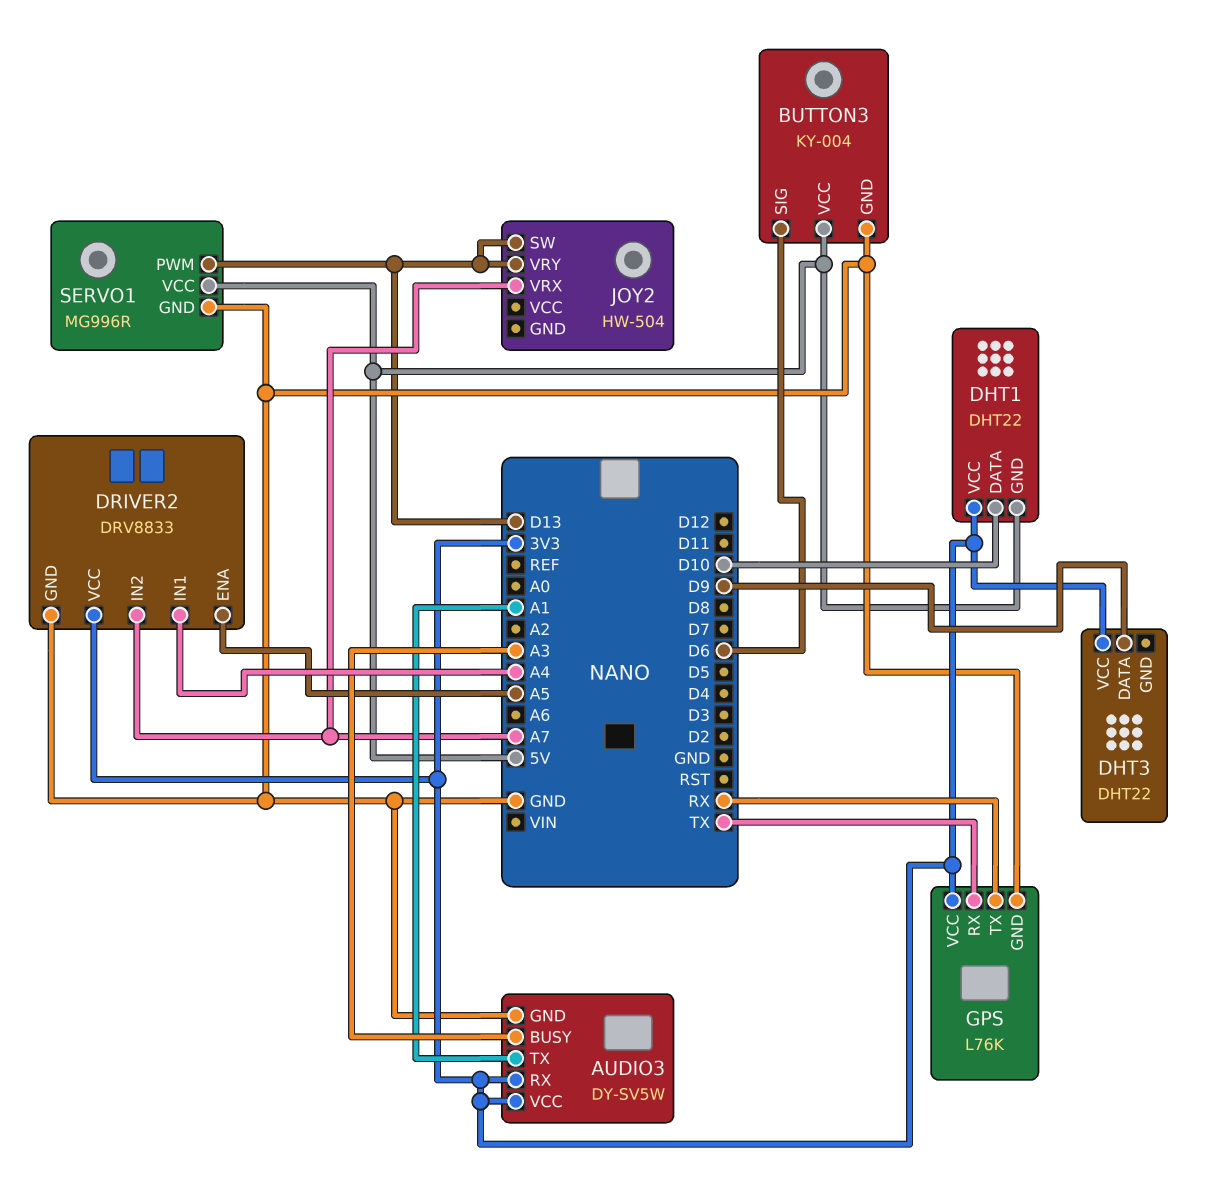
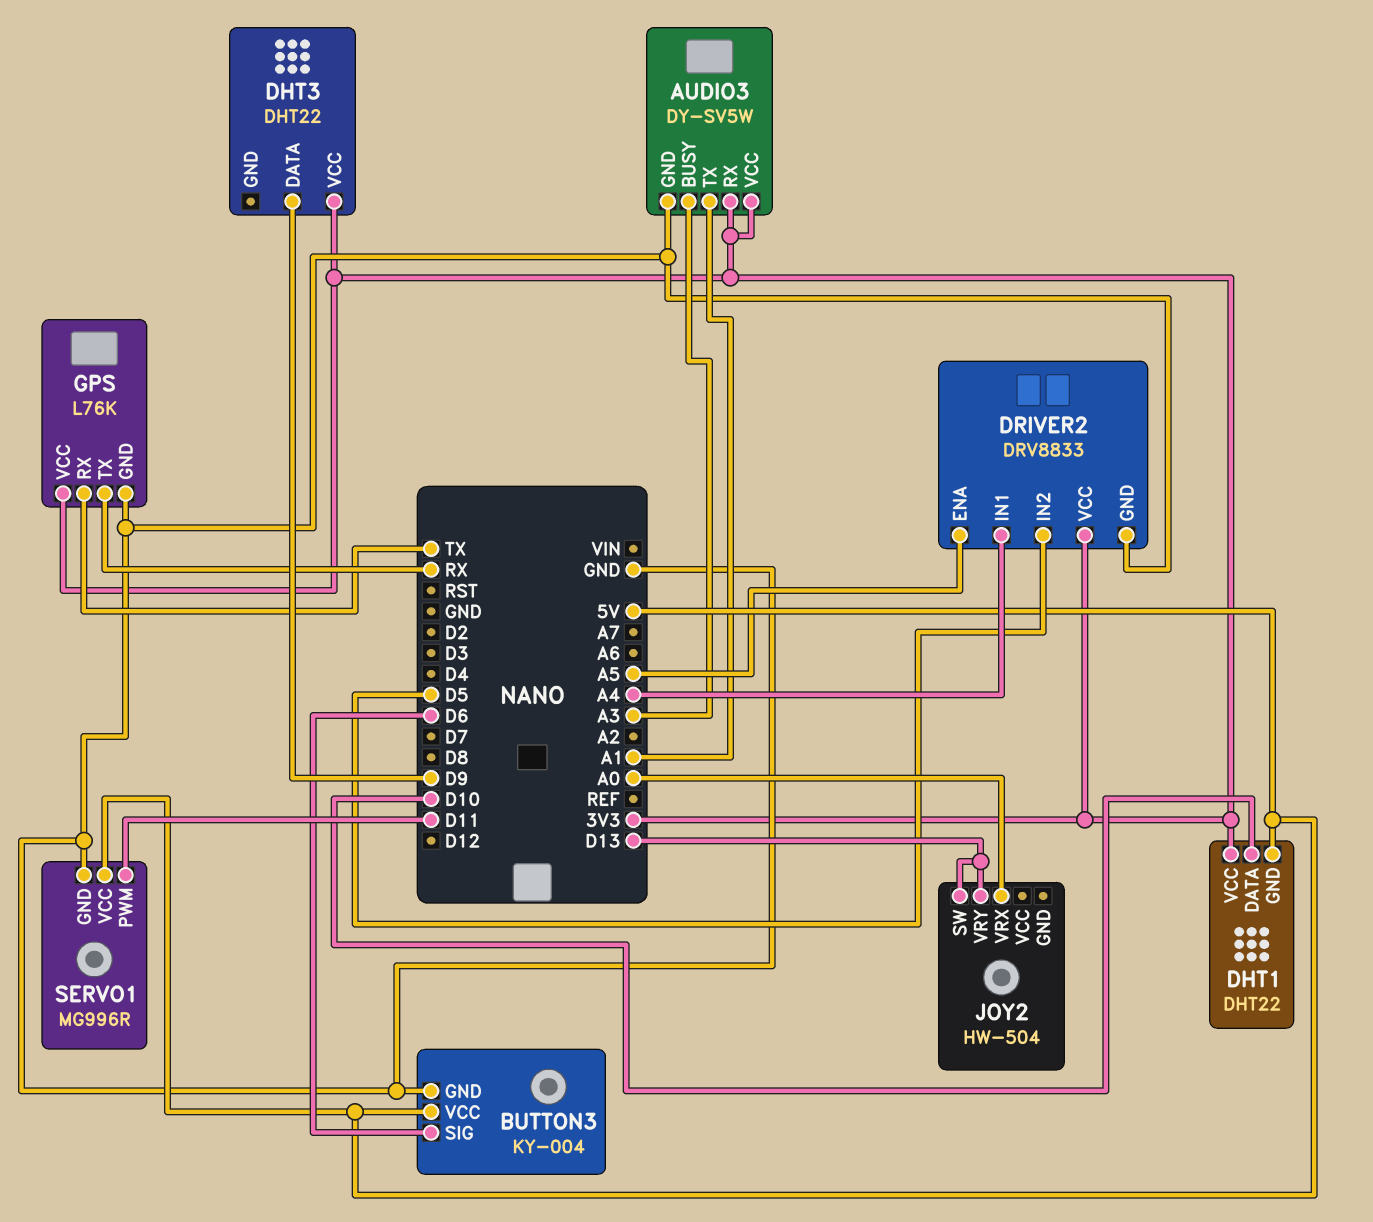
DRIVER2 pin IN2: A7 -> D5
JOY2 pin VRX: A7 -> A0
SERVO1 pin PWM: D13 -> D11

